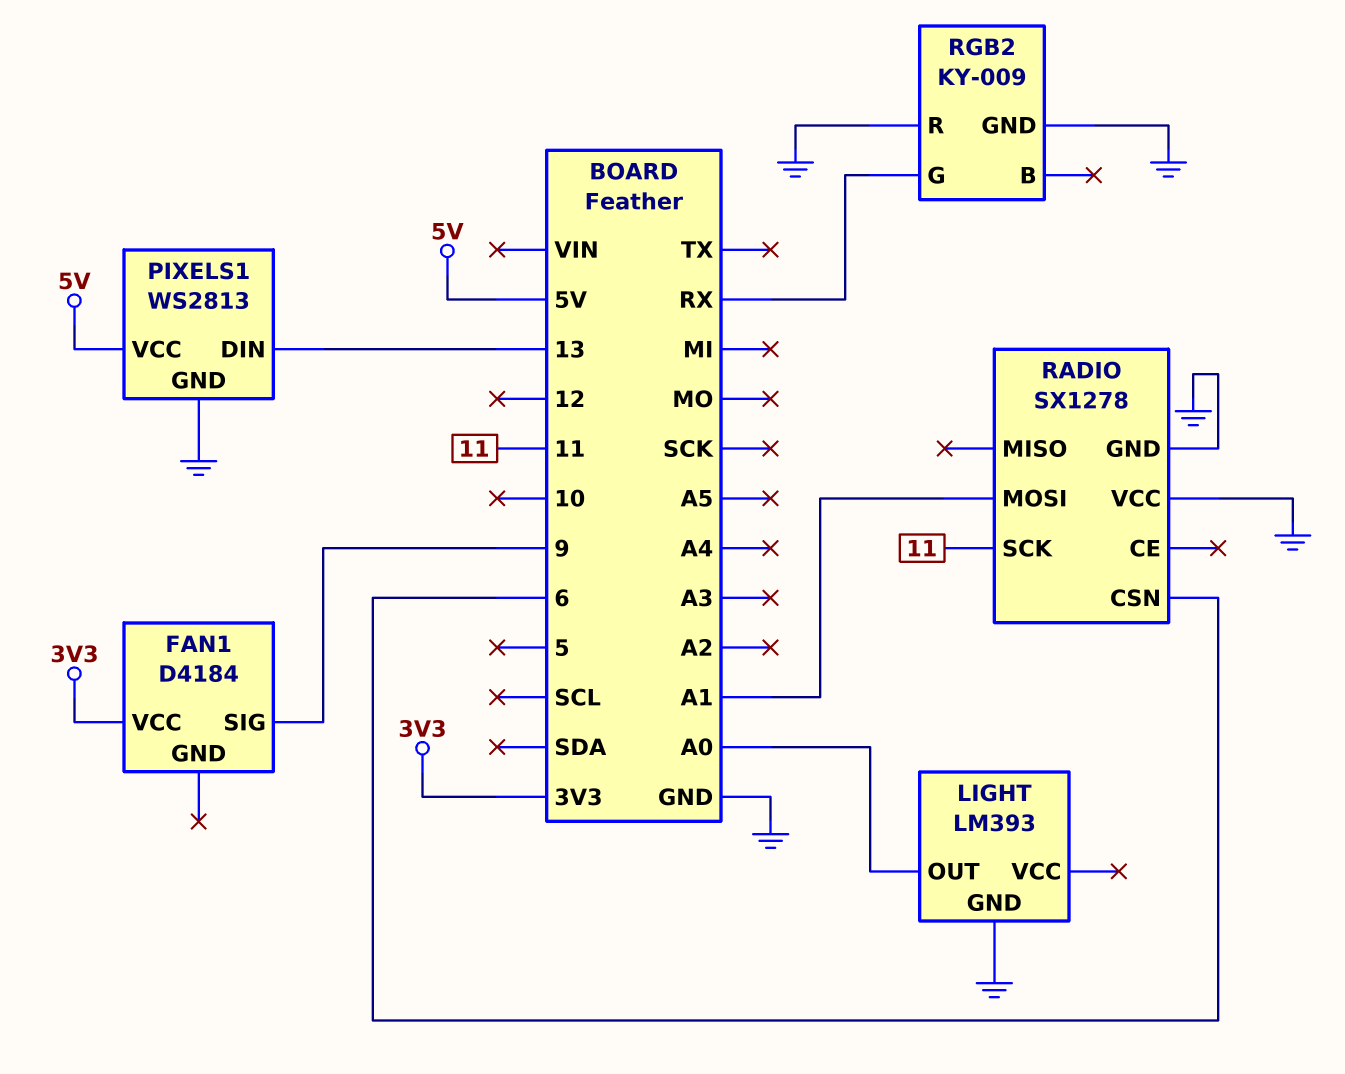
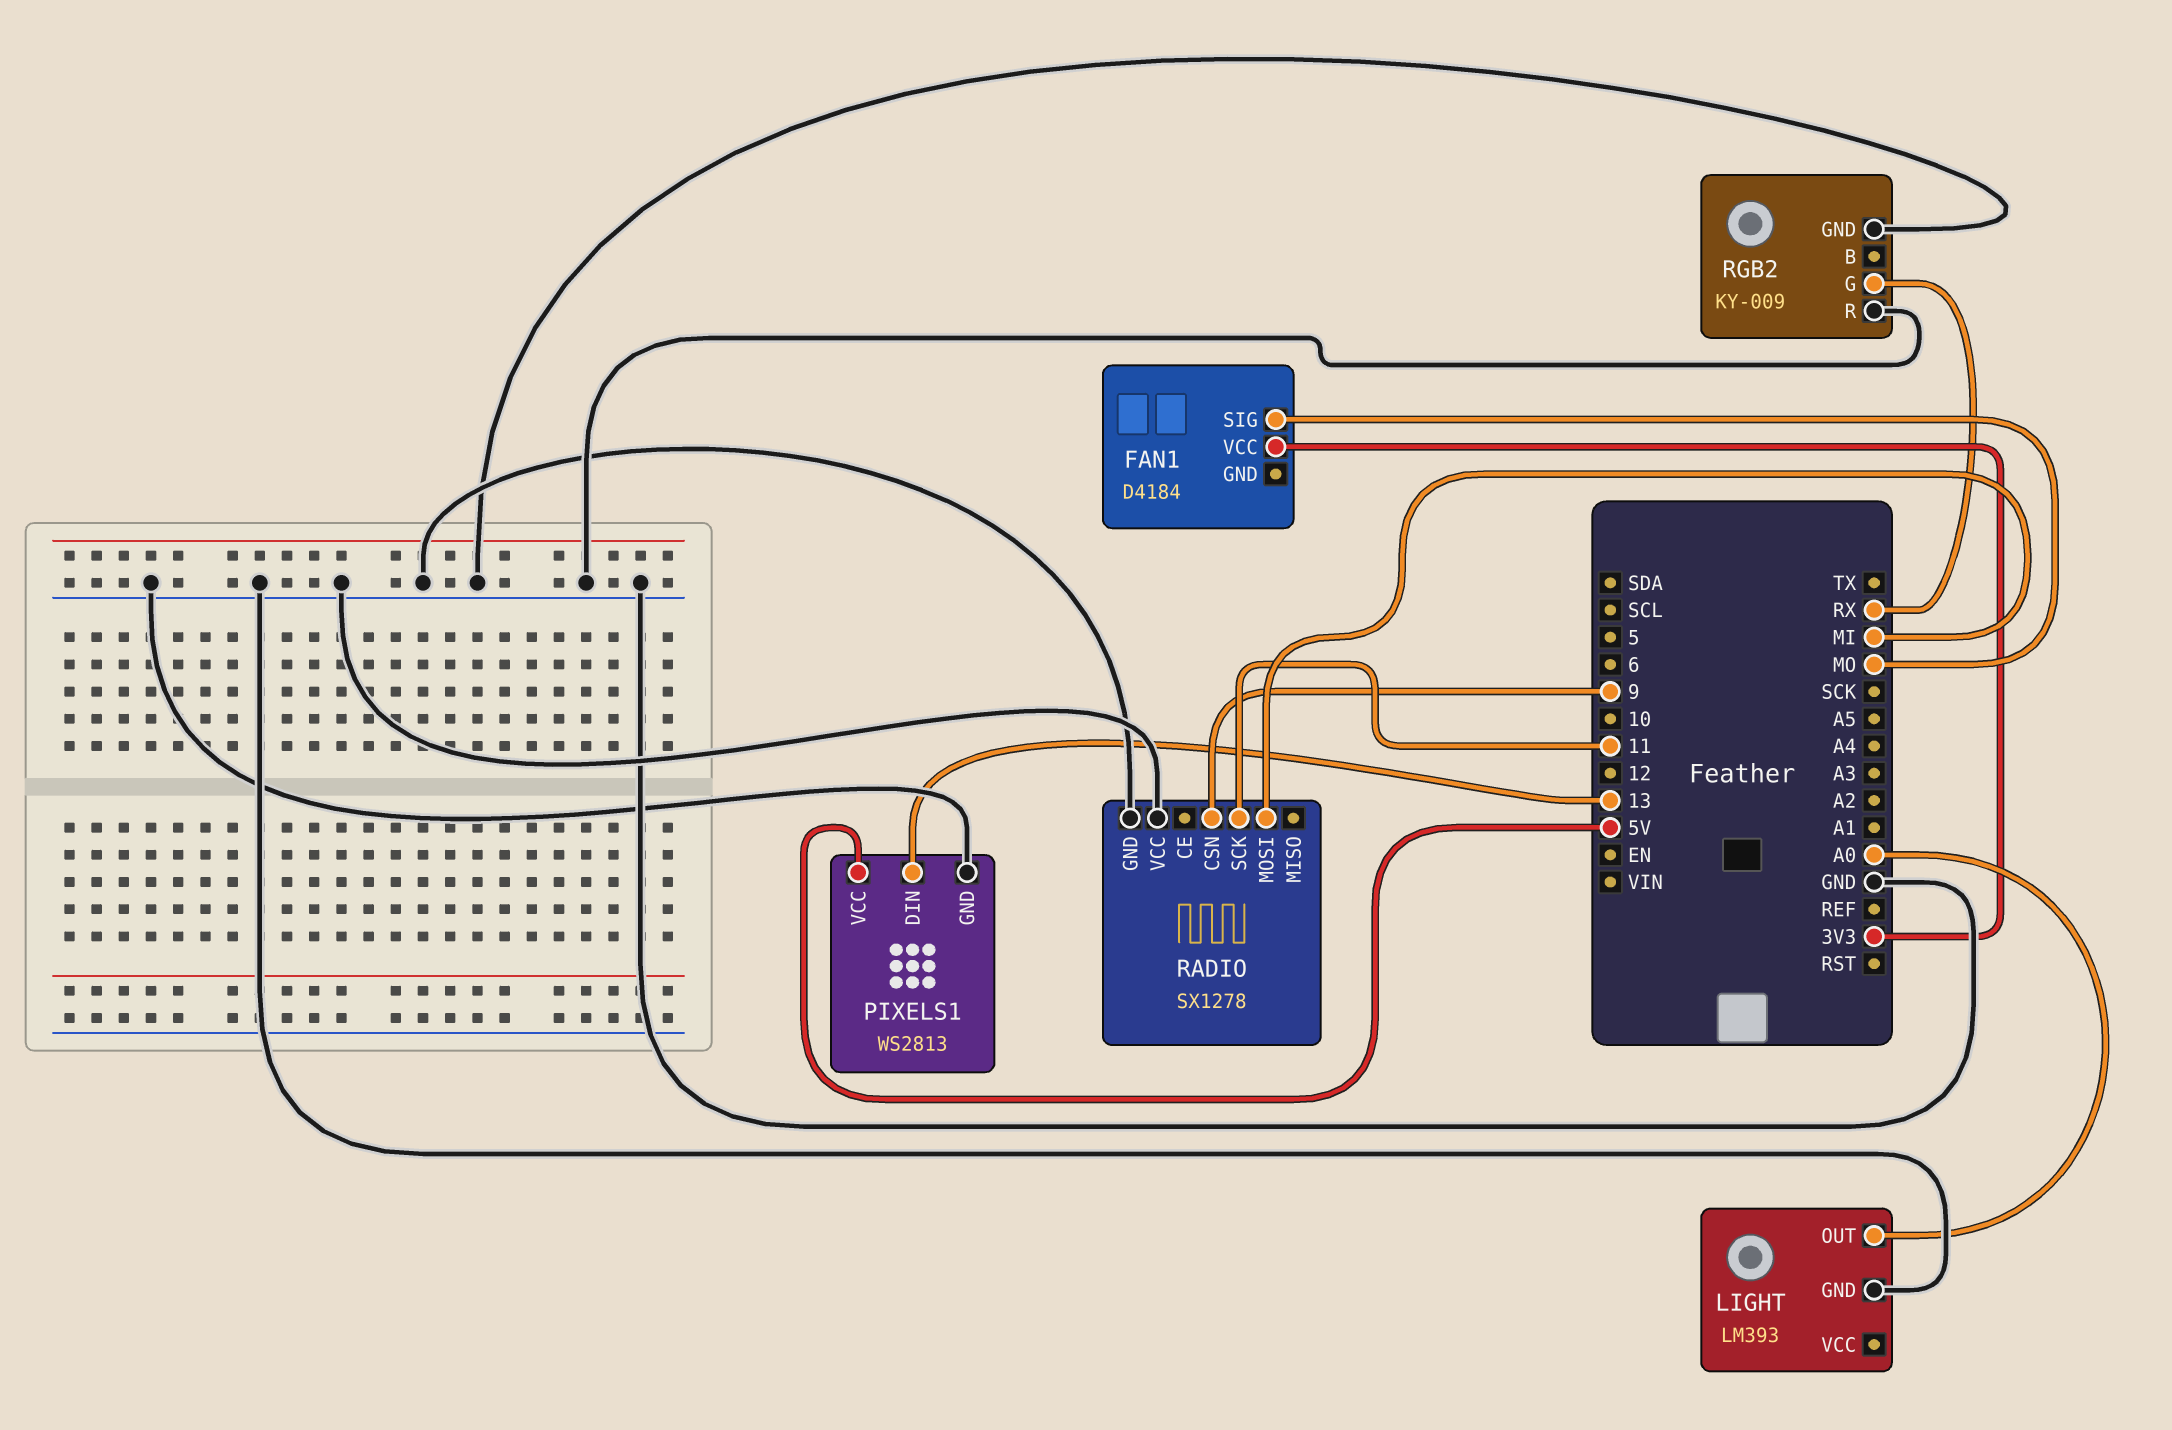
FAN1 pin SIG: 9 -> MO
RADIO pin CSN: 6 -> 9
RADIO pin MOSI: A1 -> MI

